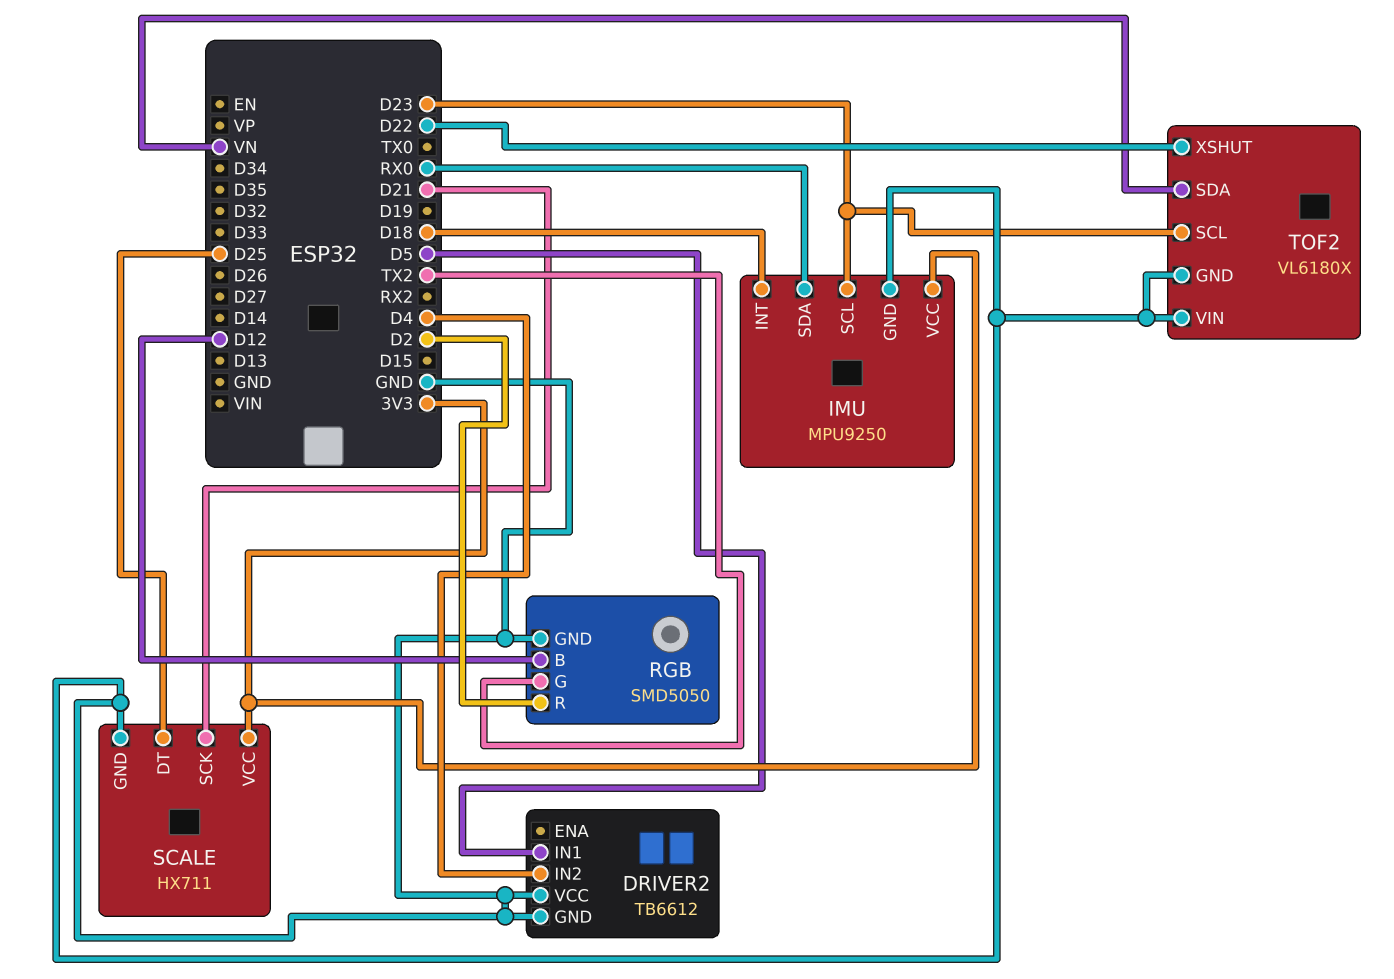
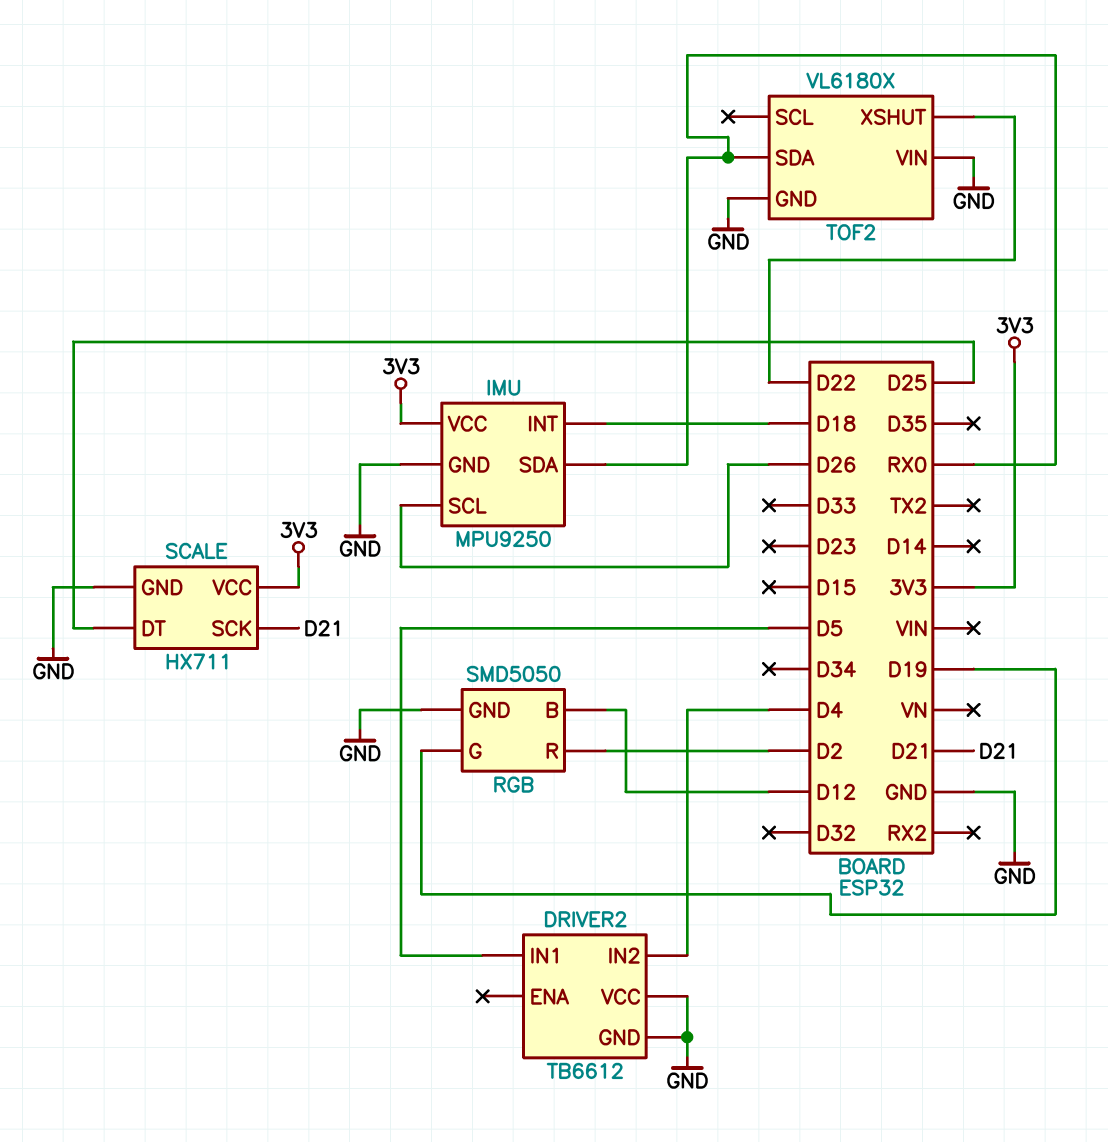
IMU pin SCL: D23 -> D26
RGB pin G: TX2 -> D19
TOF2 pin SCL: D23 -> none
TOF2 pin SDA: VN -> RX0

